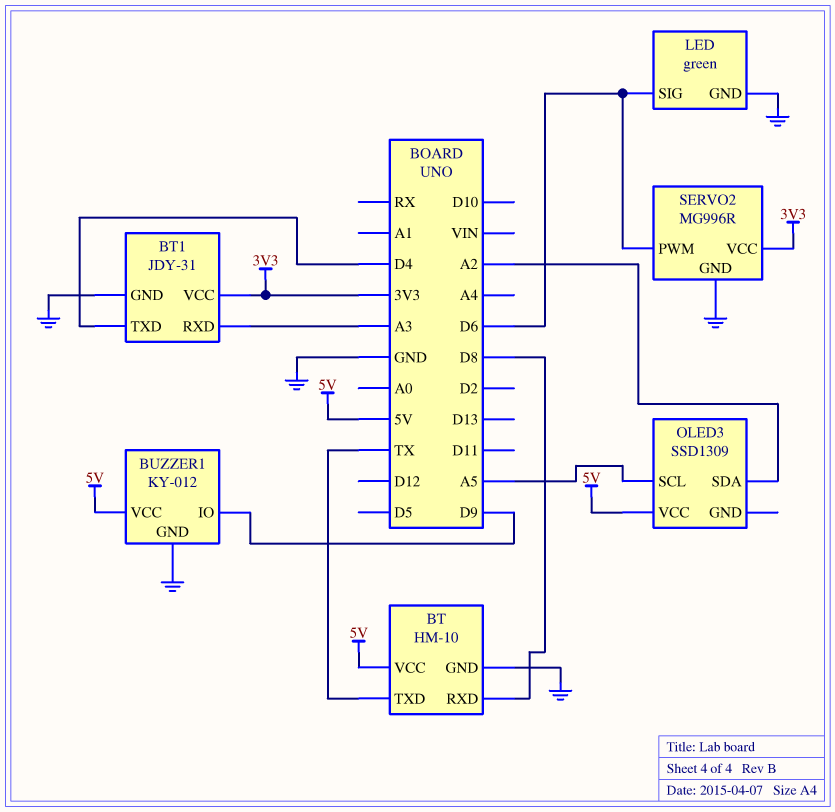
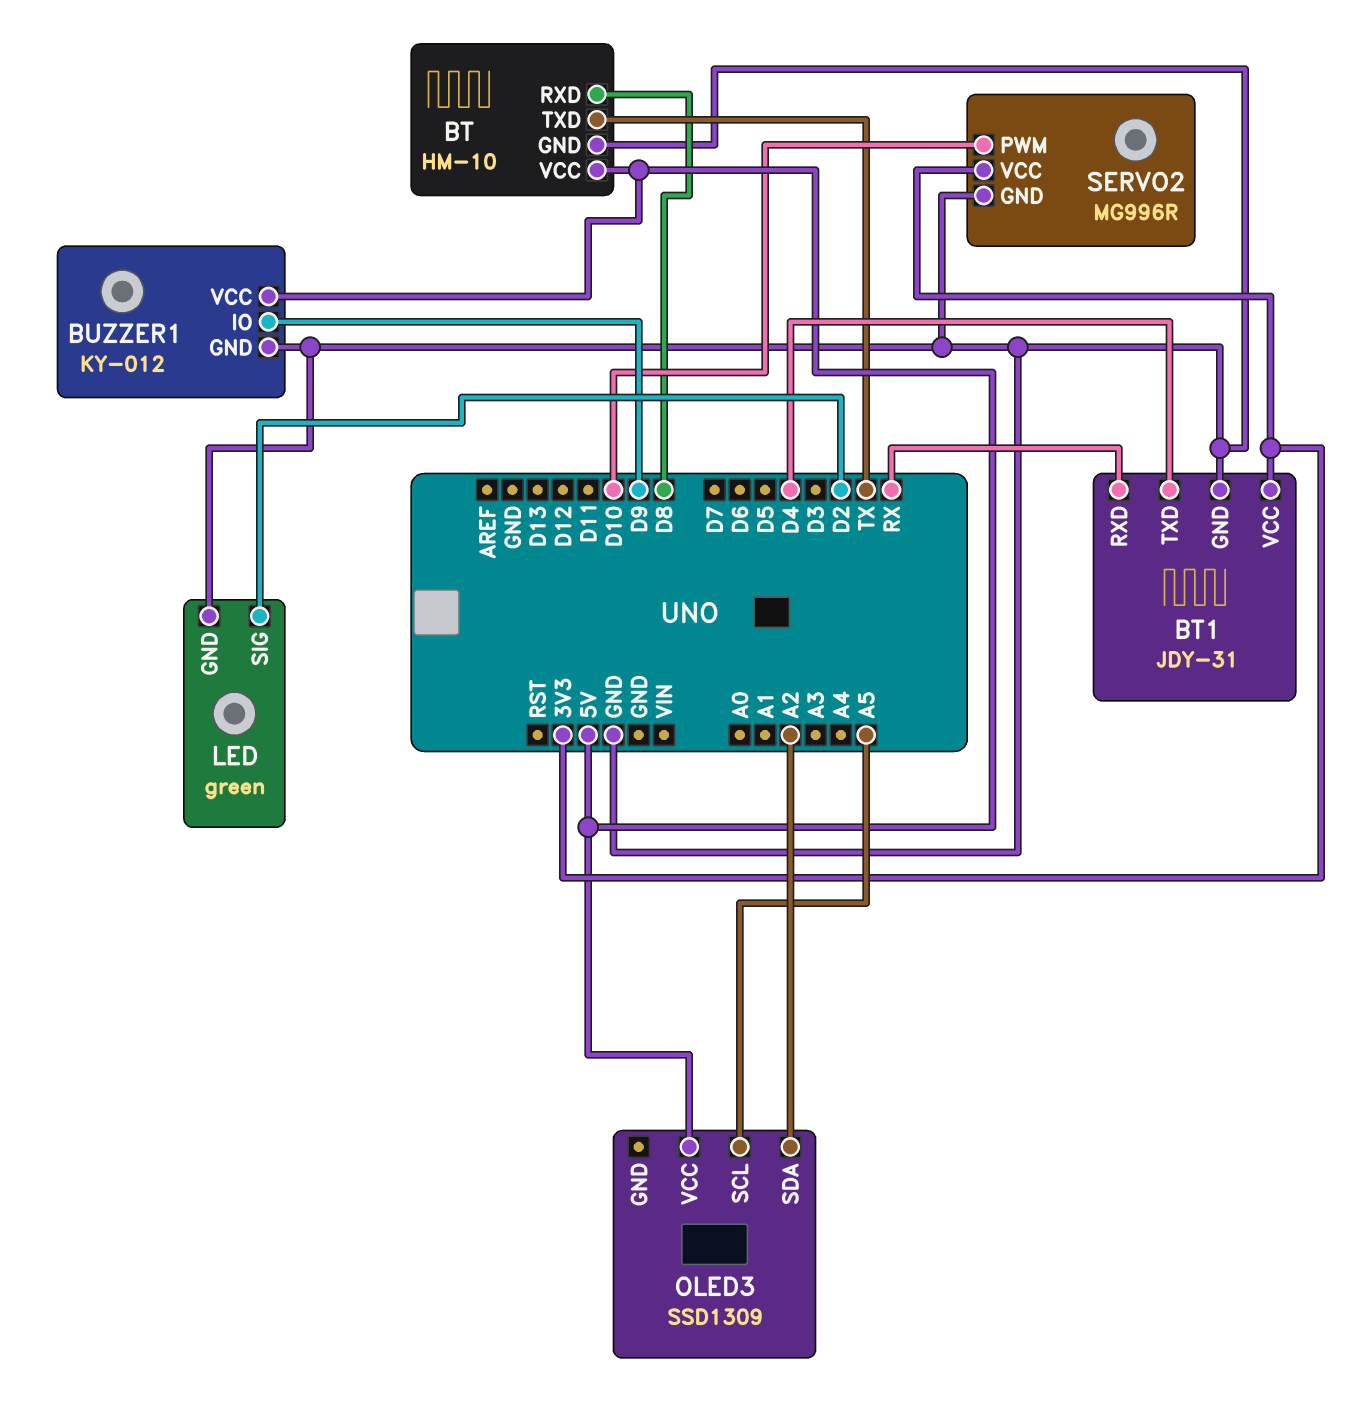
BT1 pin RXD: A3 -> RX
LED pin SIG: D6 -> D2
SERVO2 pin PWM: D6 -> D10

